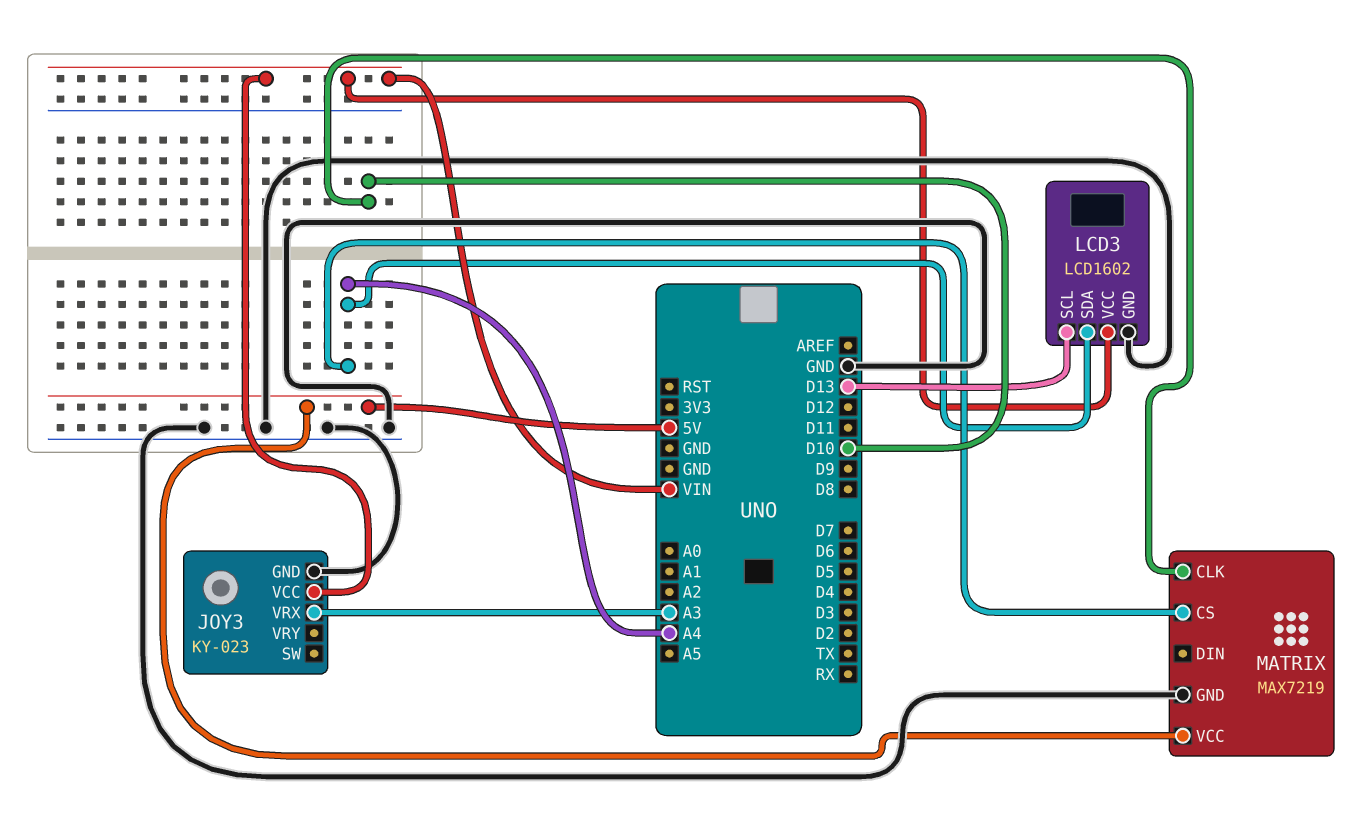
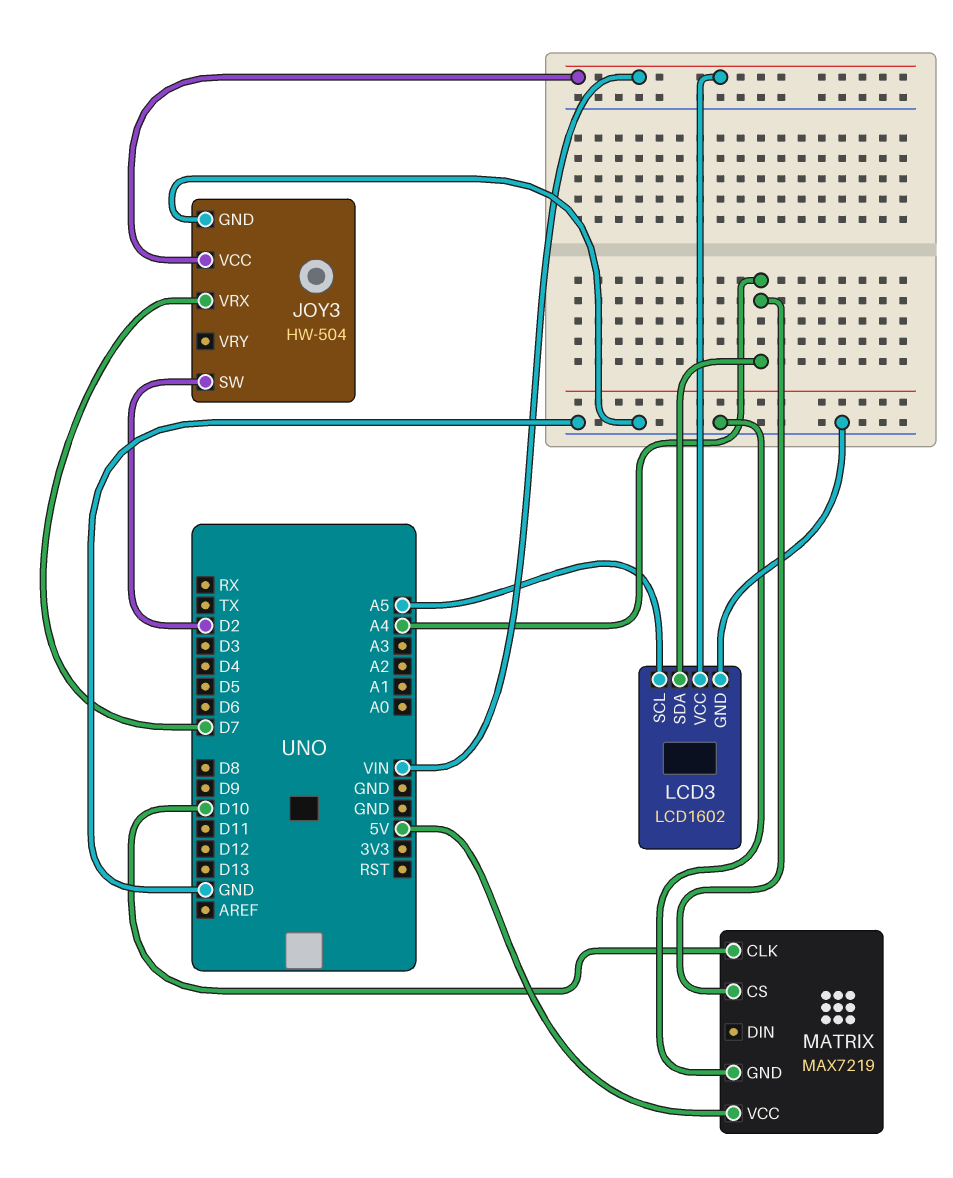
JOY3: KY-023 -> HW-504
JOY3 pin SW: none -> D2
JOY3 pin VRX: A3 -> D7
LCD3 pin SCL: D13 -> A5

